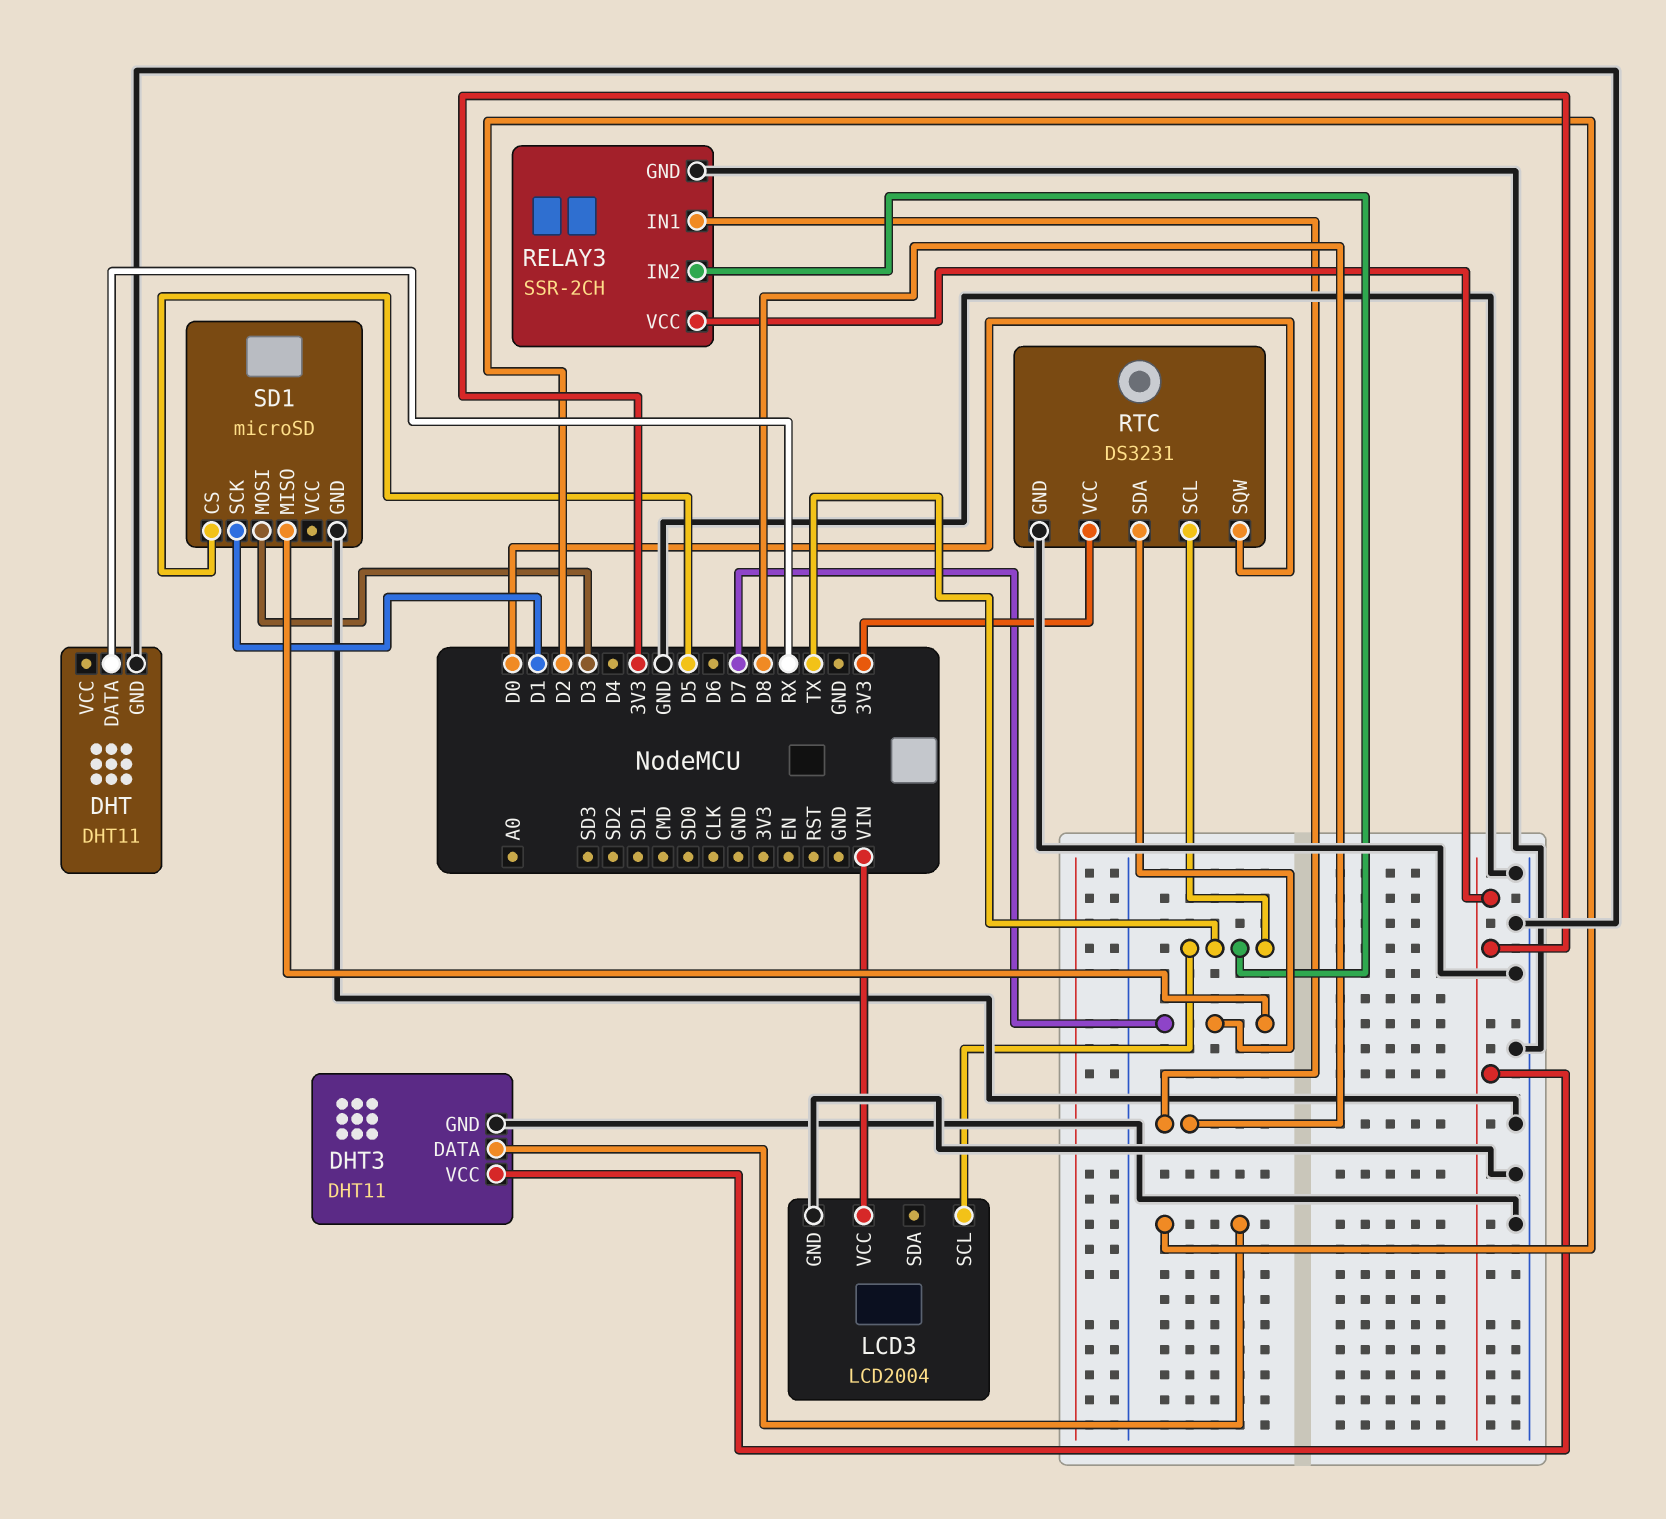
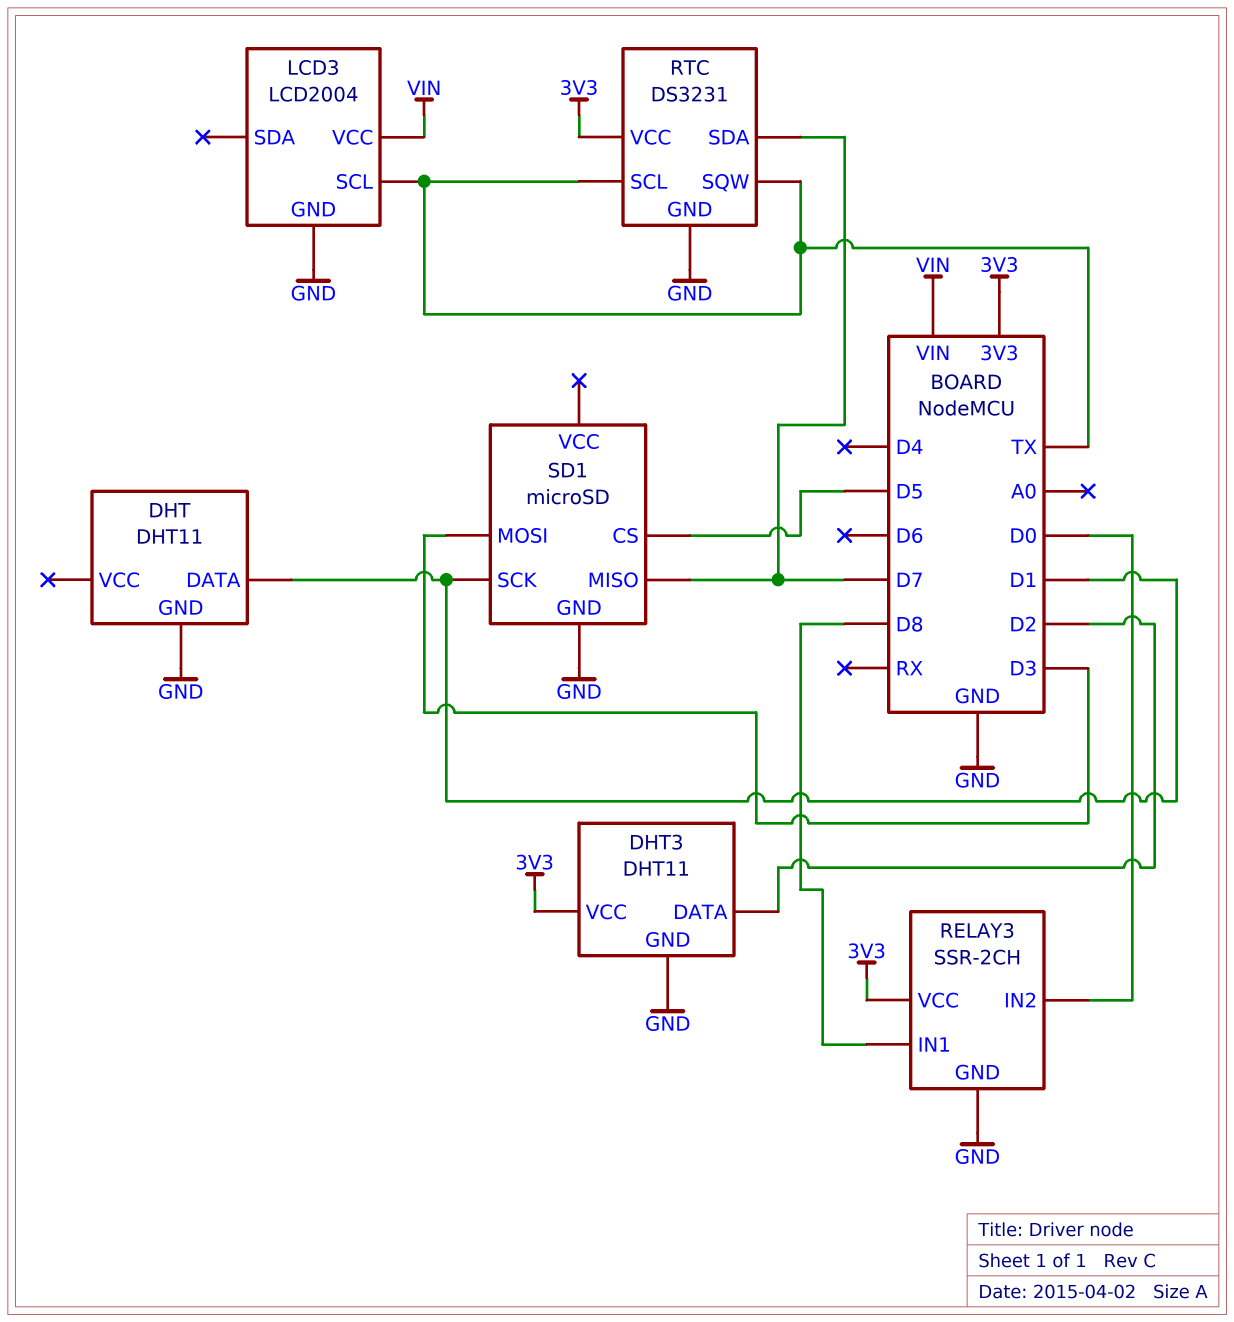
DHT pin DATA: RX -> D1
RELAY3 pin IN2: TX -> D0
RTC pin SQW: D0 -> TX

